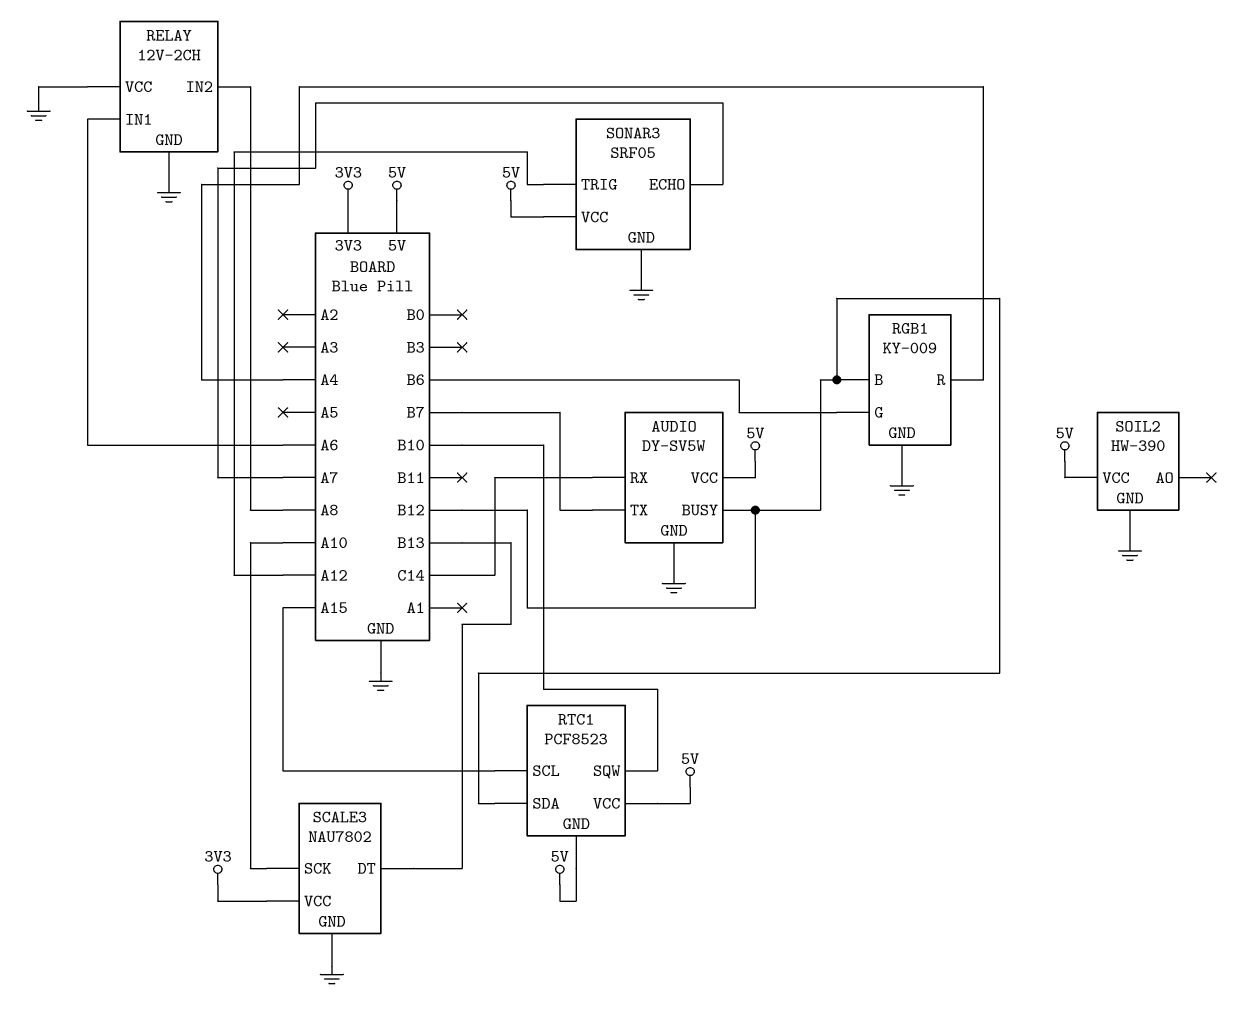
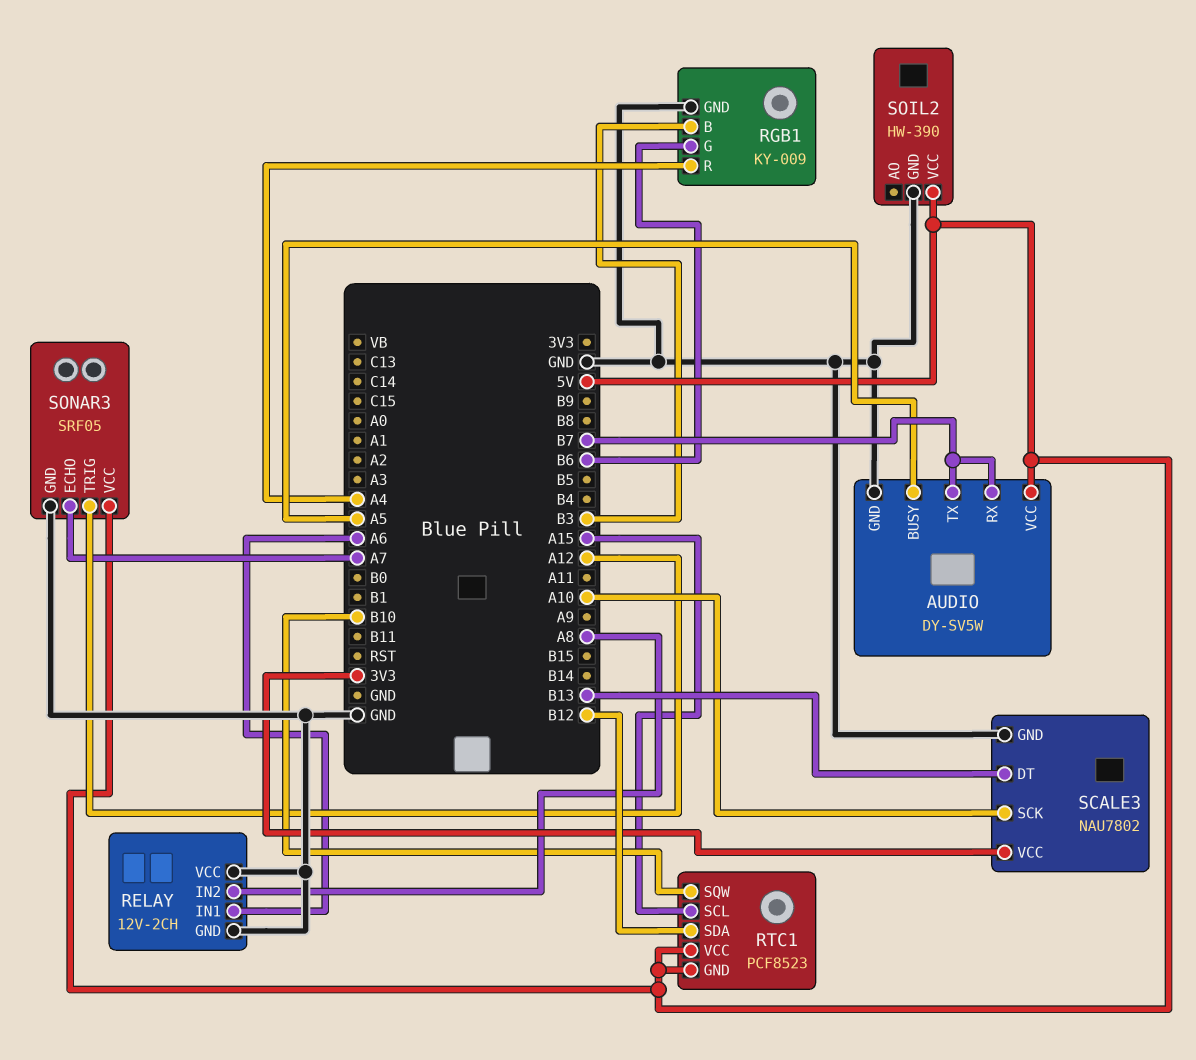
AUDIO pin BUSY: B12 -> A5
AUDIO pin RX: C14 -> B7
RGB1 pin B: B12 -> B3

